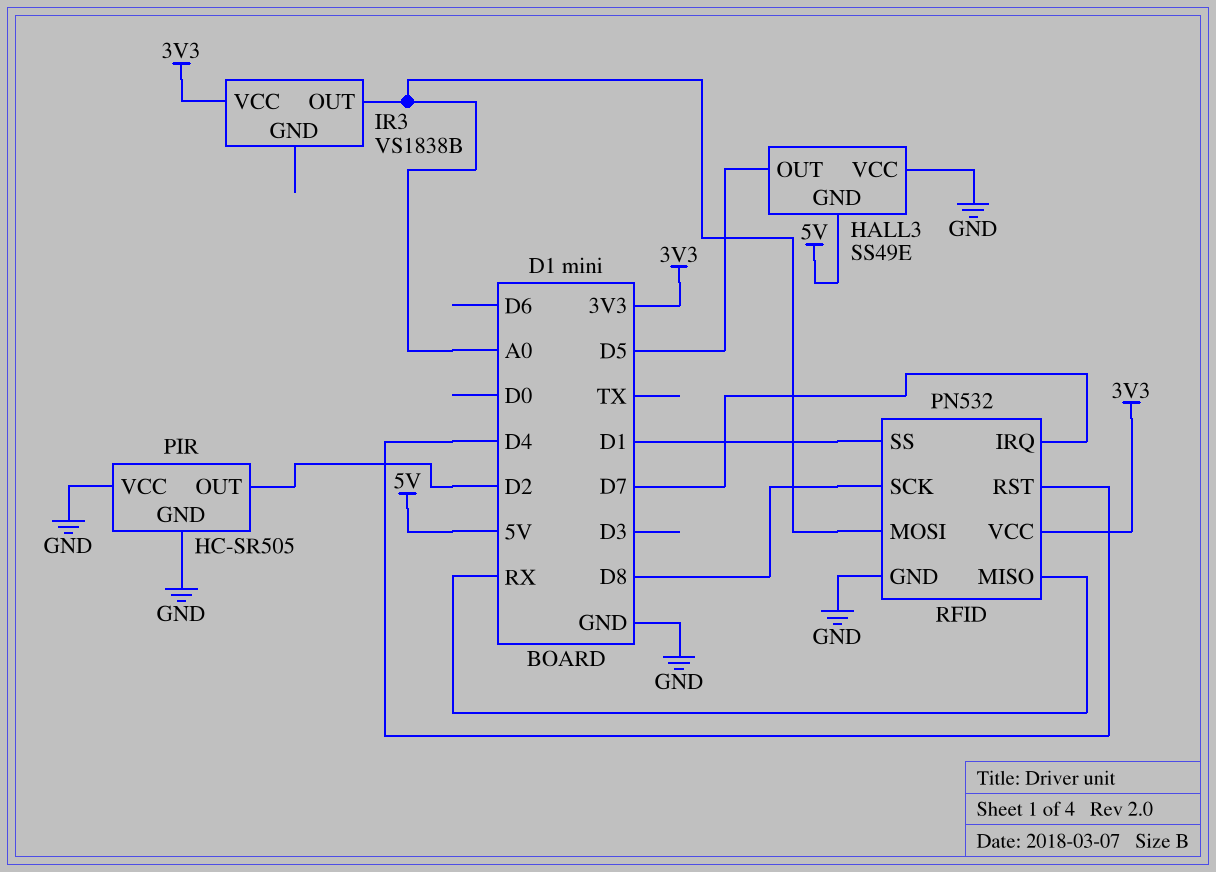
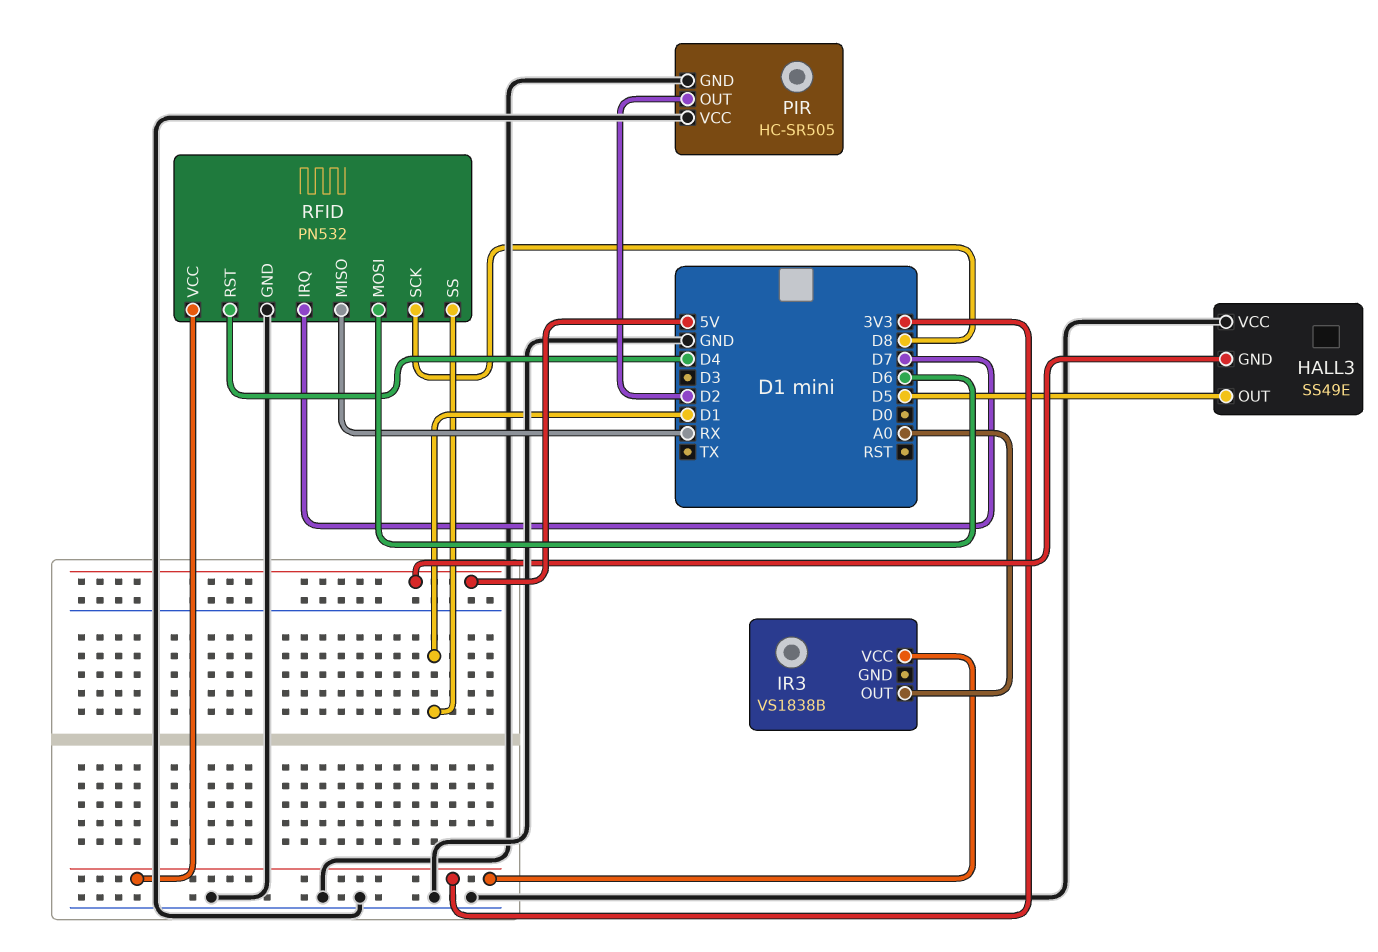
RFID pin MOSI: A0 -> D6

